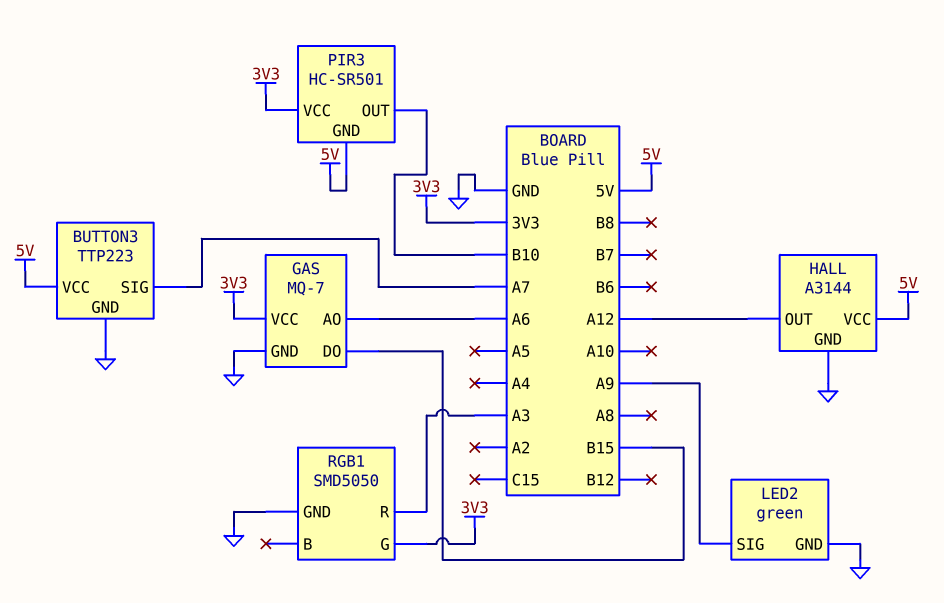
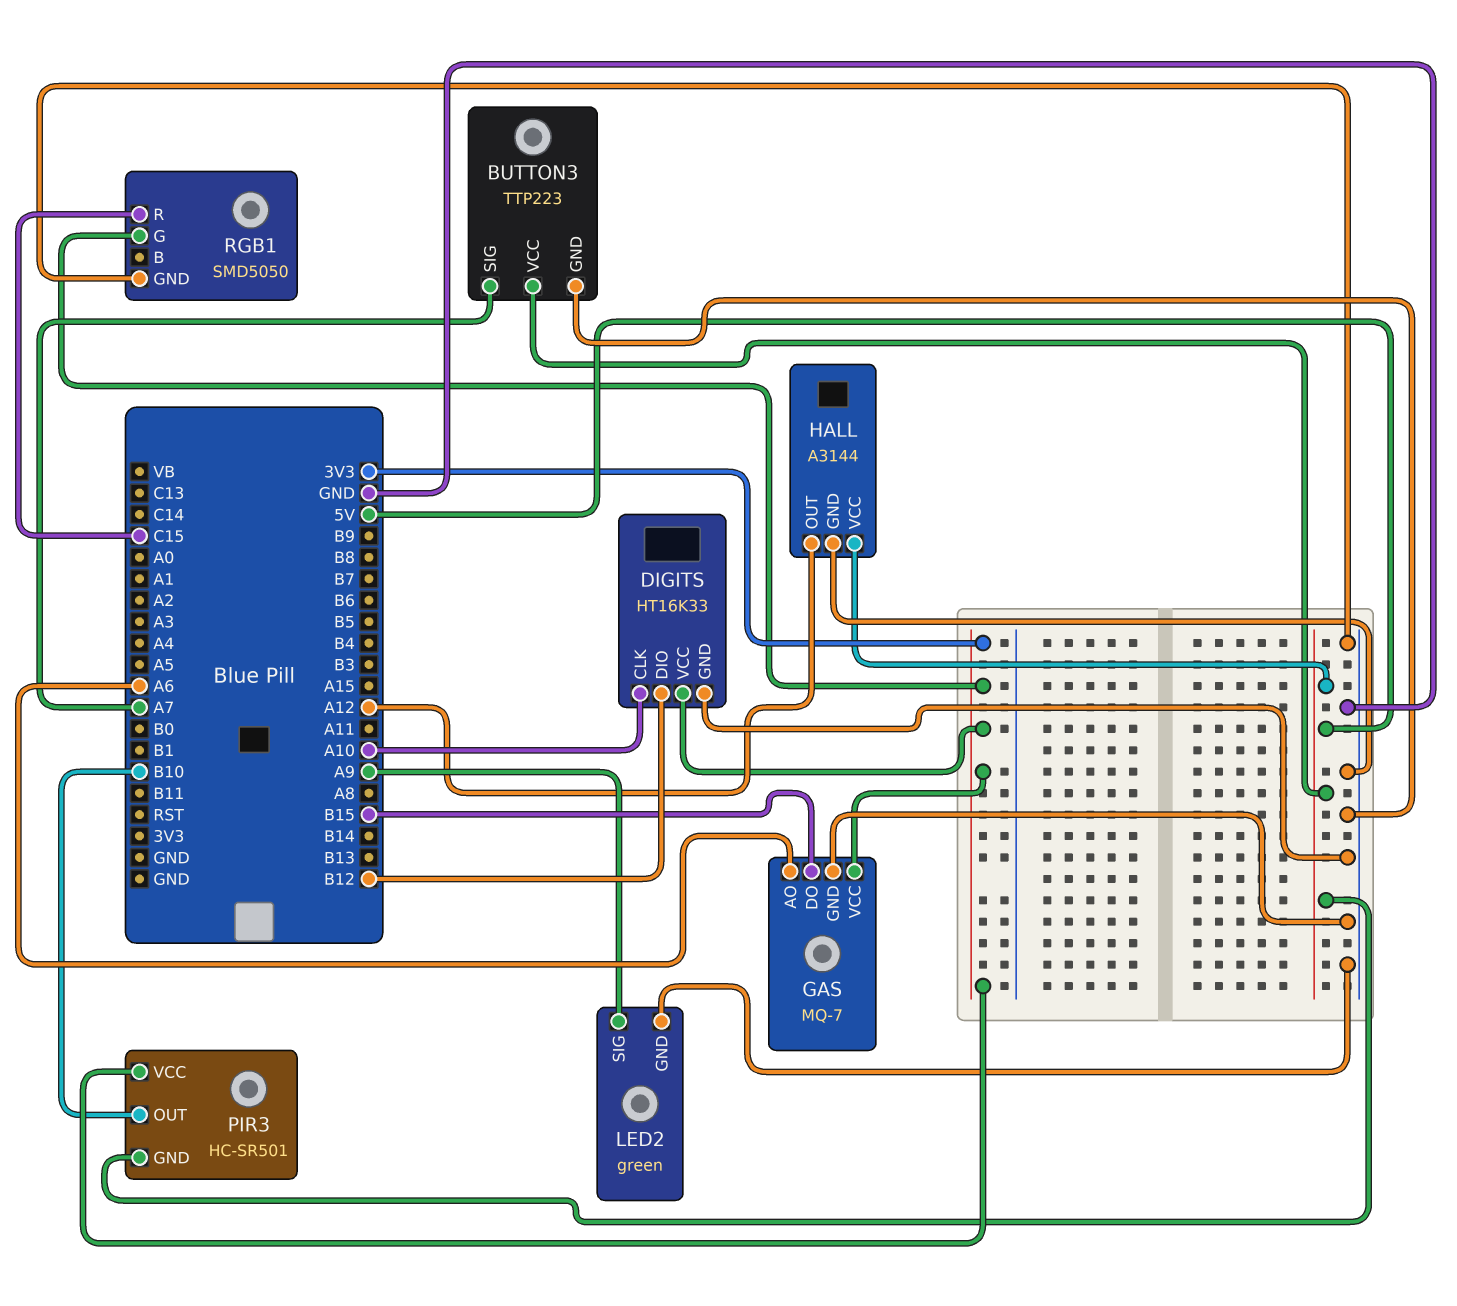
DIGITS: none -> HT16K33
DIGITS pin CLK: none -> A10
DIGITS pin DIO: none -> B12
DIGITS pin GND: none -> GND
DIGITS pin VCC: none -> 3V3
RGB1 pin R: A3 -> C15

